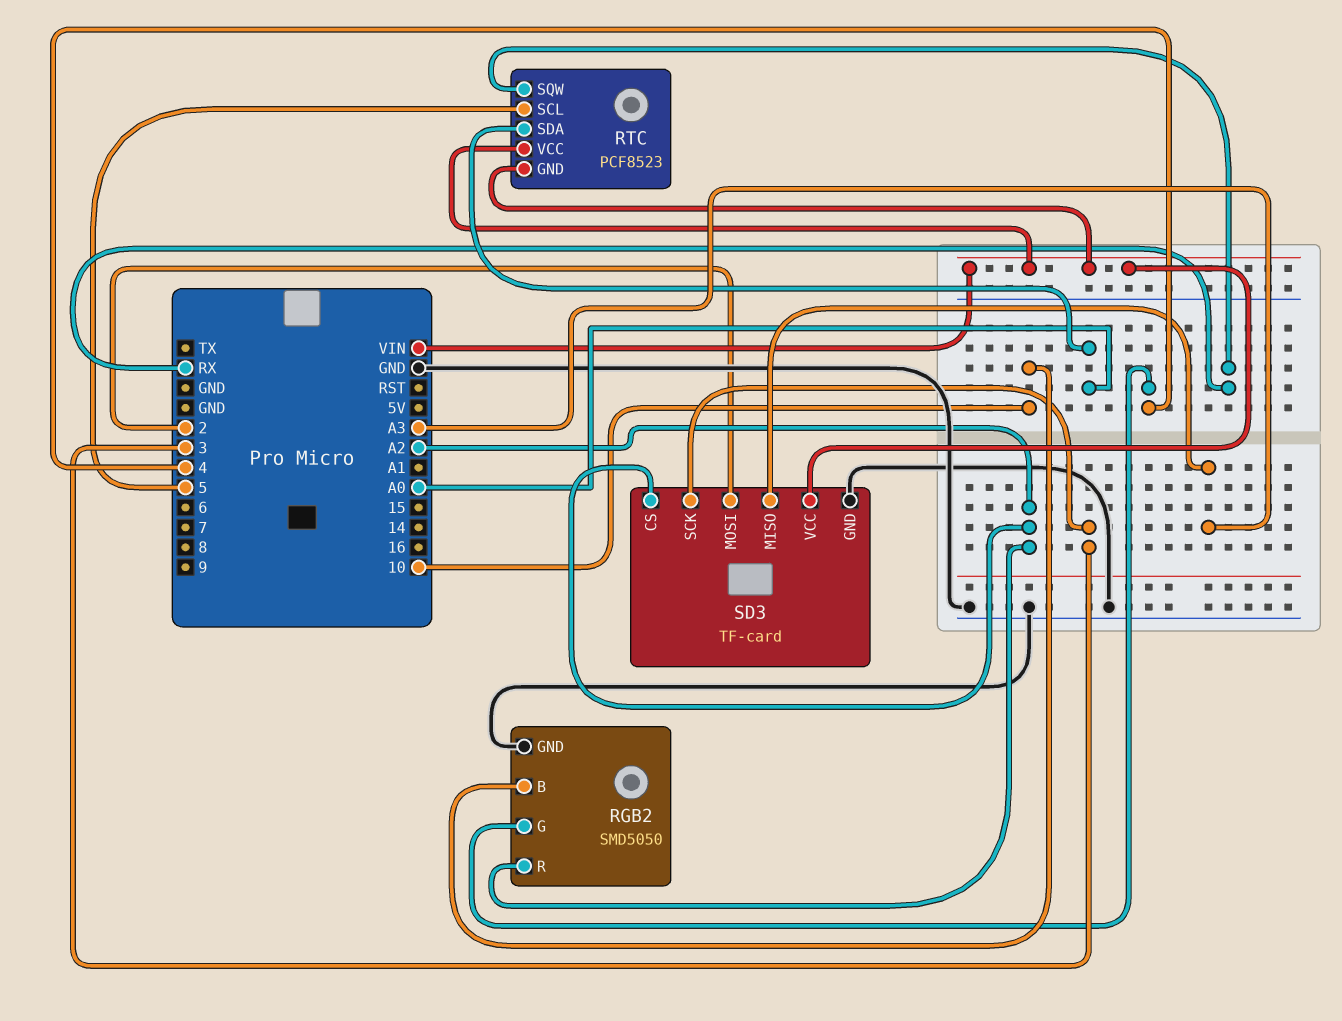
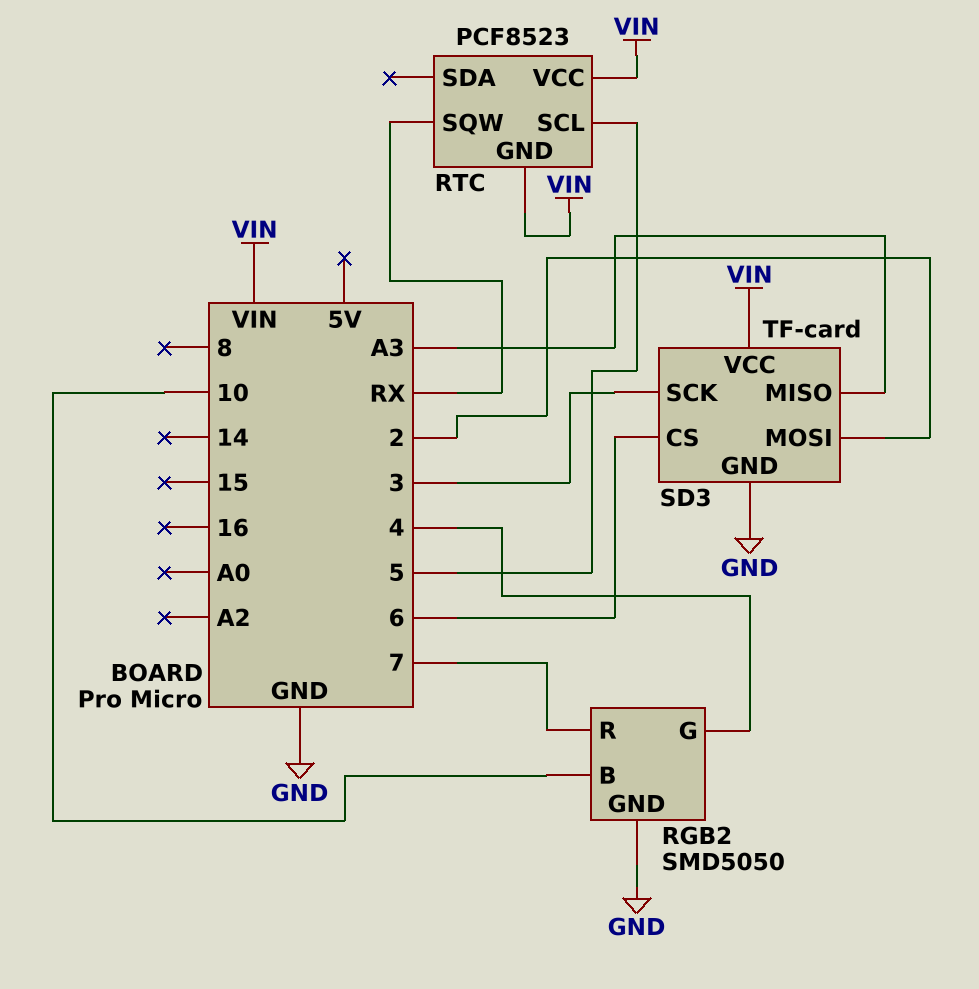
RGB2 pin R: A2 -> 7
RTC pin SDA: A0 -> none
SD3 pin CS: A2 -> 6

